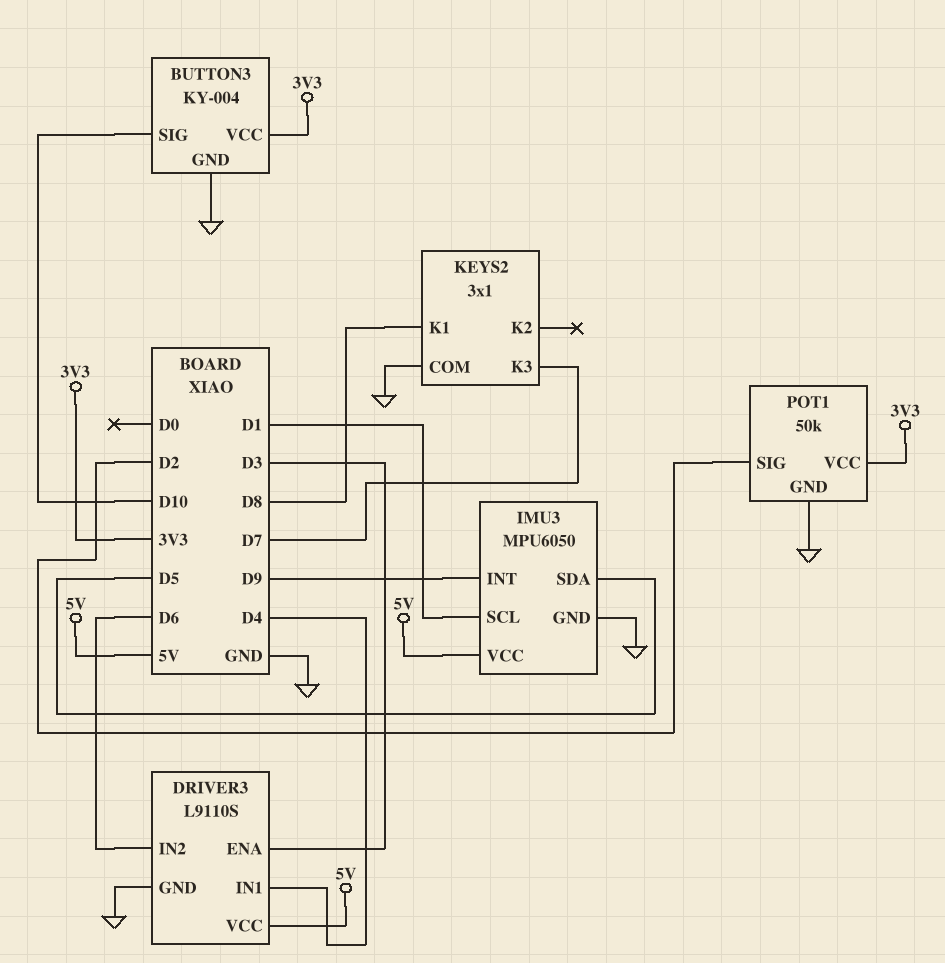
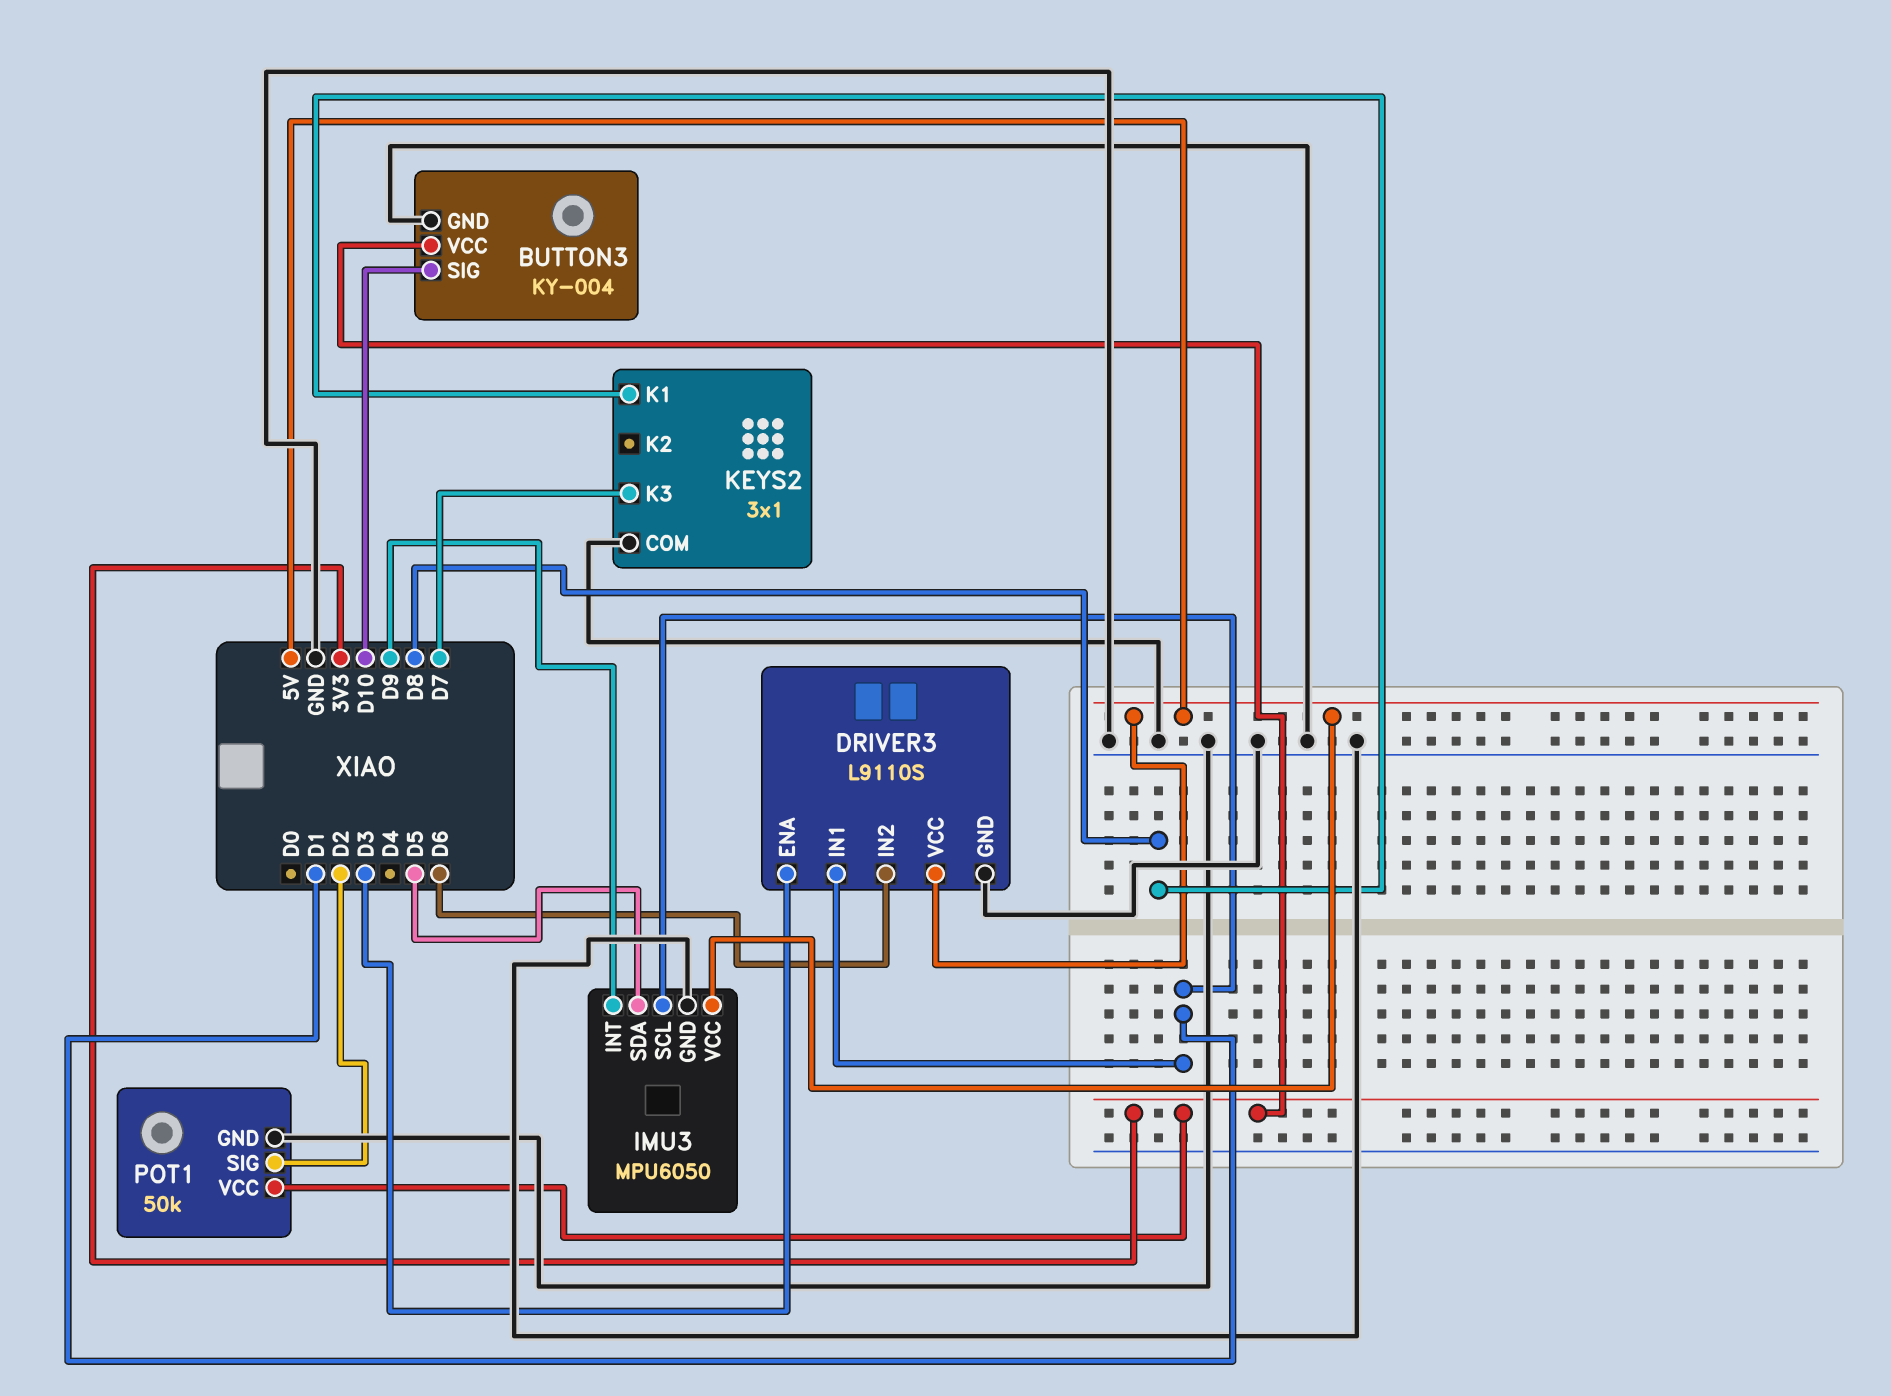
DRIVER3 pin IN1: D4 -> D1

